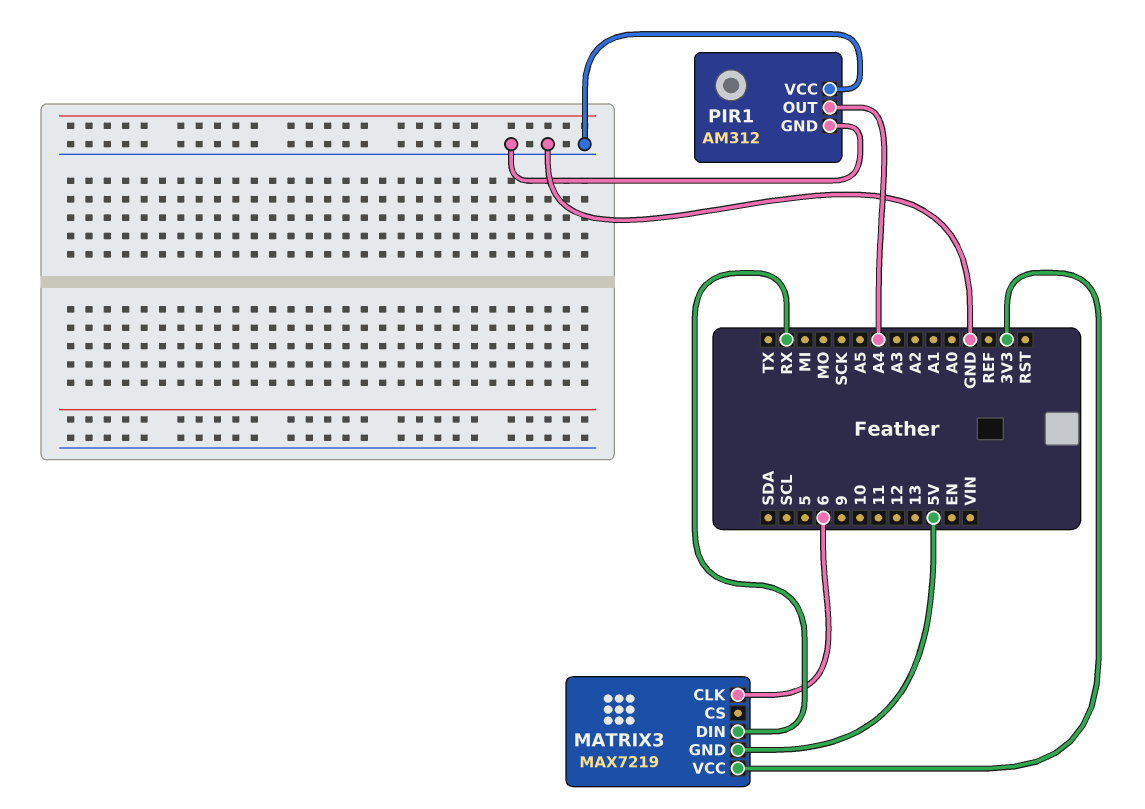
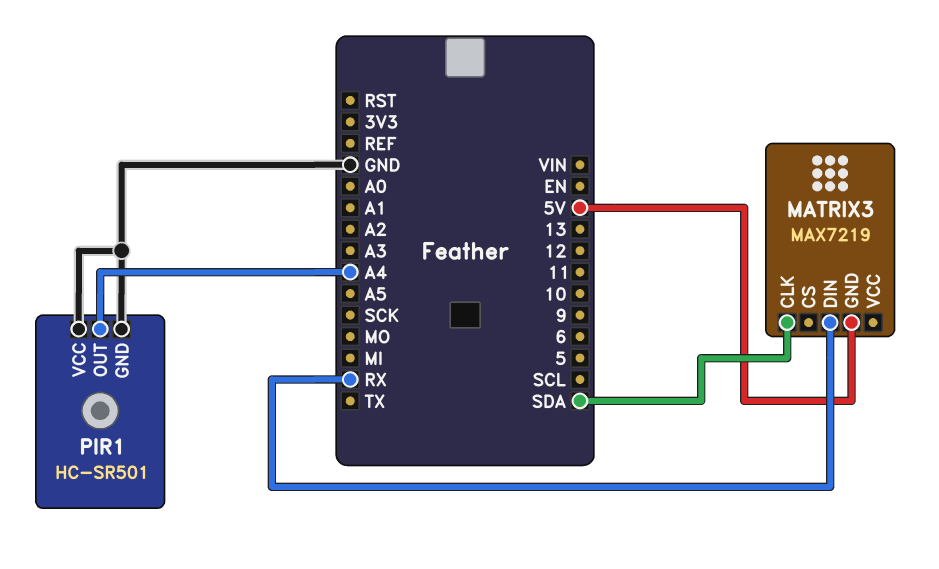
MATRIX3 pin CLK: 6 -> SDA
MATRIX3 pin VCC: 3V3 -> none
PIR1: AM312 -> HC-SR501

